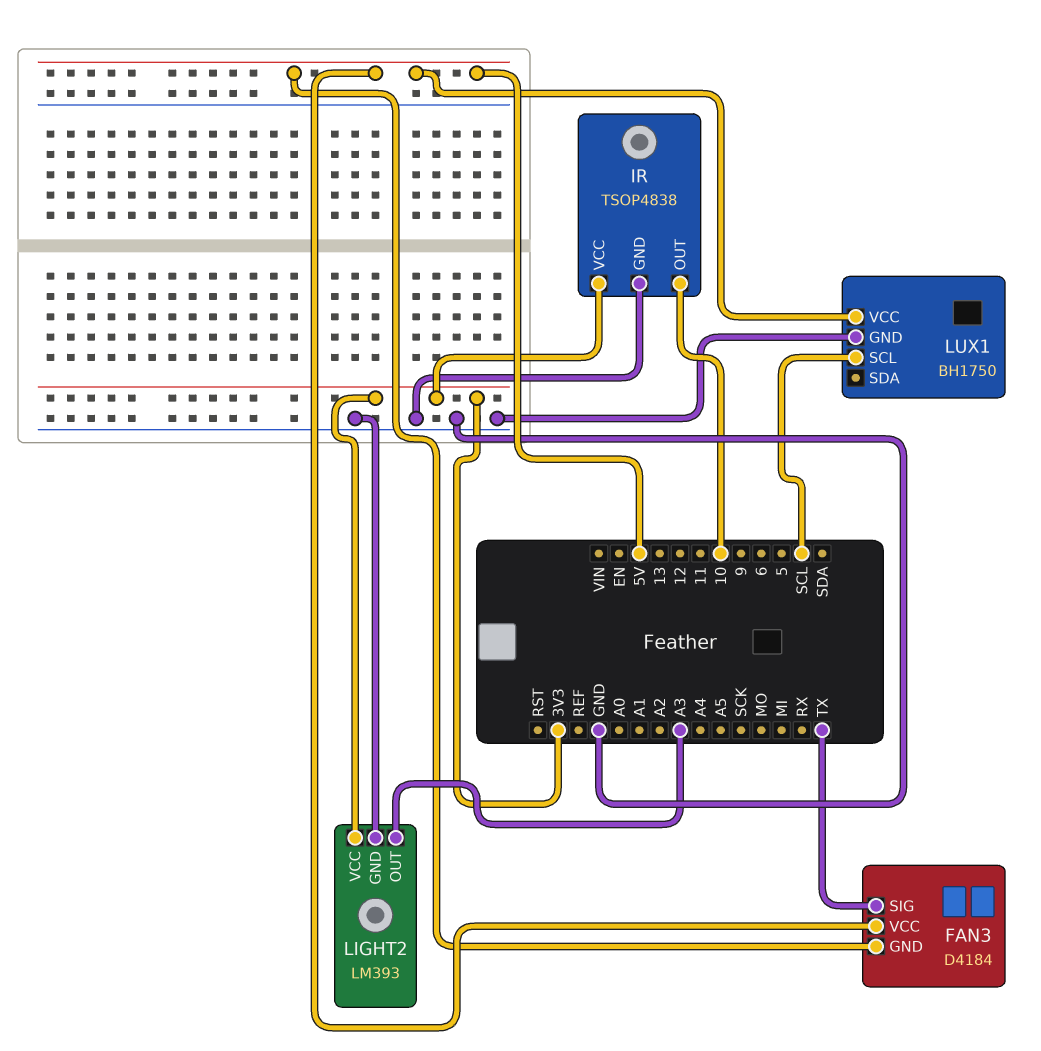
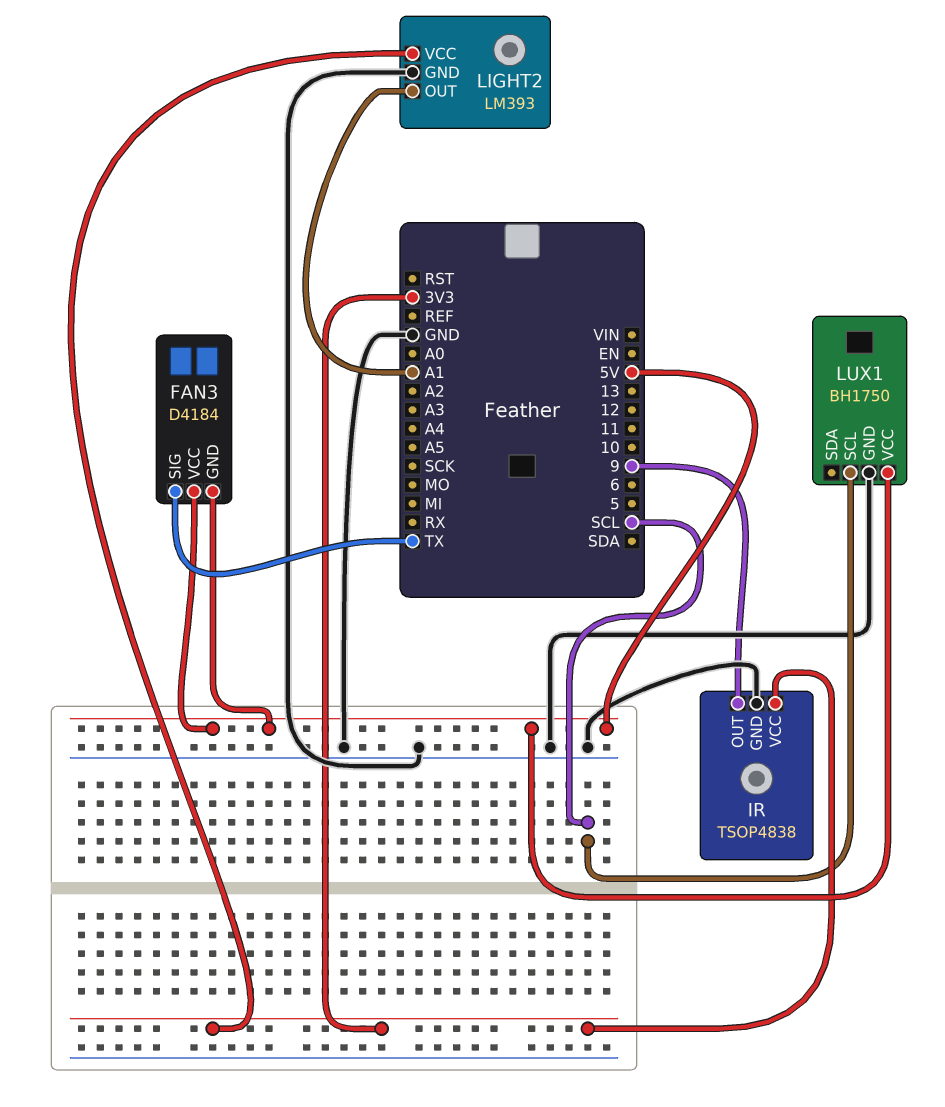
IR pin OUT: 10 -> 9
LIGHT2 pin OUT: A3 -> A1

